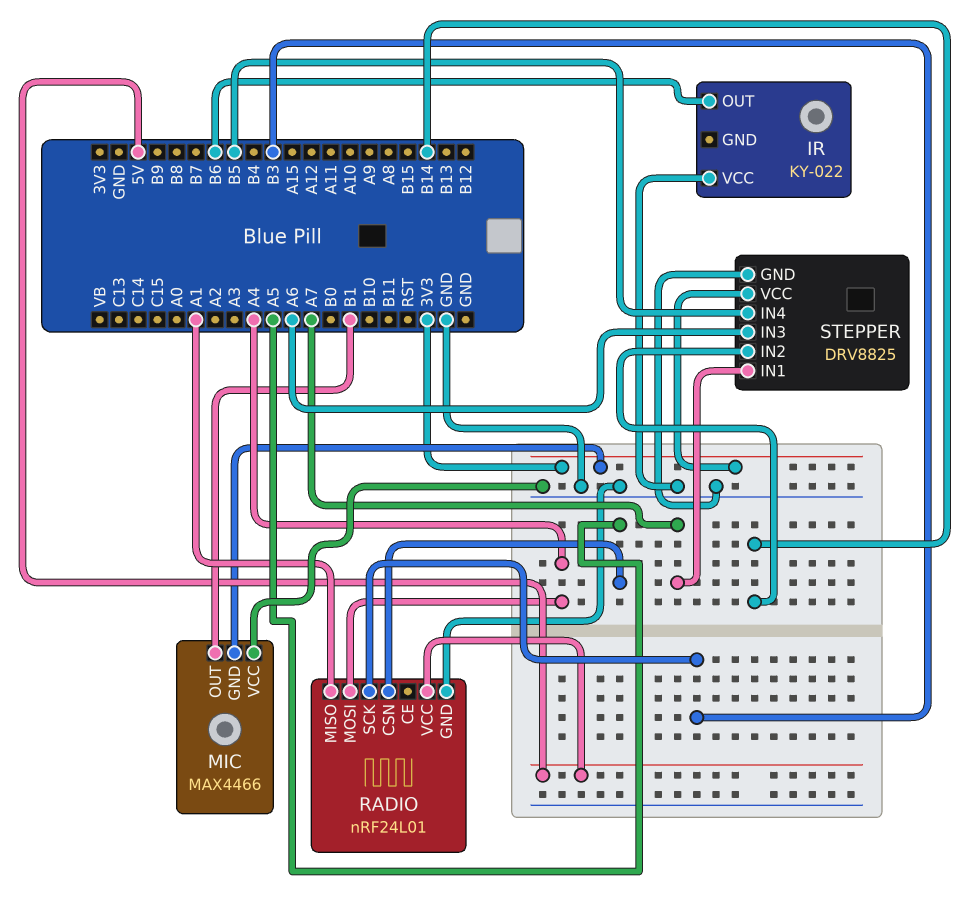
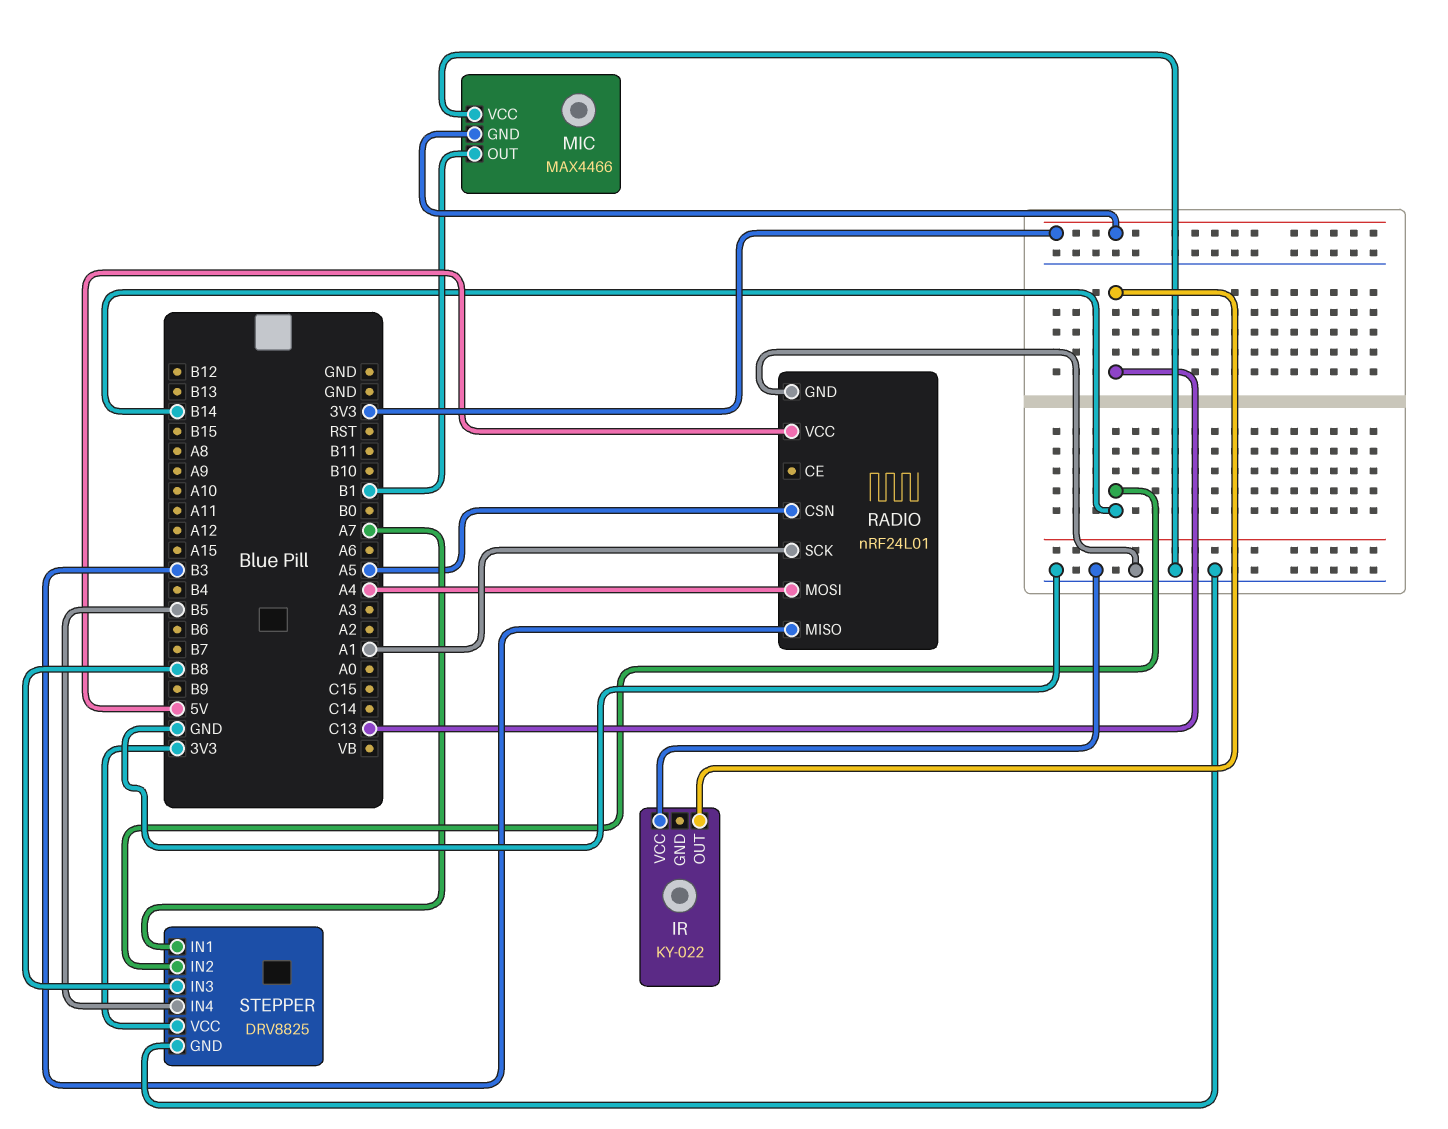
IR pin OUT: B6 -> C13
RADIO pin MISO: A1 -> B3
RADIO pin SCK: B3 -> A1
STEPPER pin IN3: A6 -> B8

